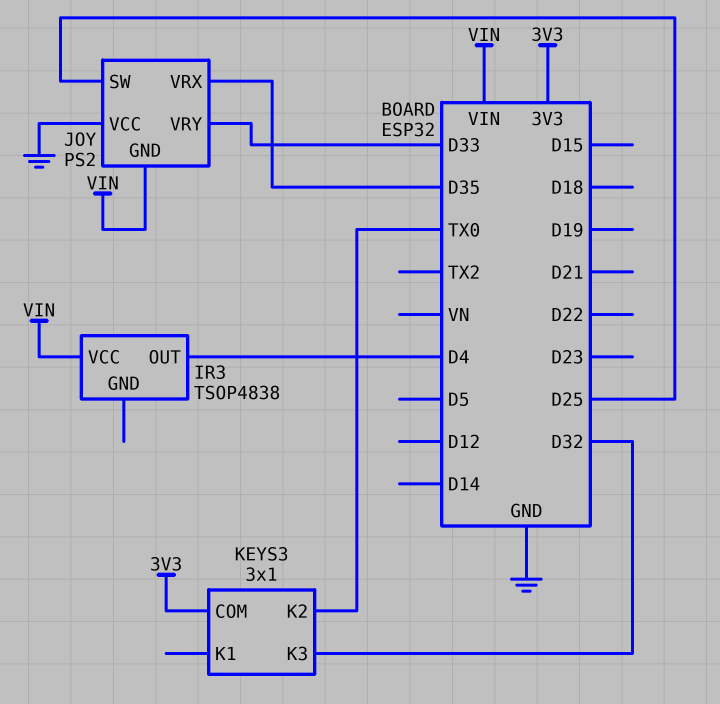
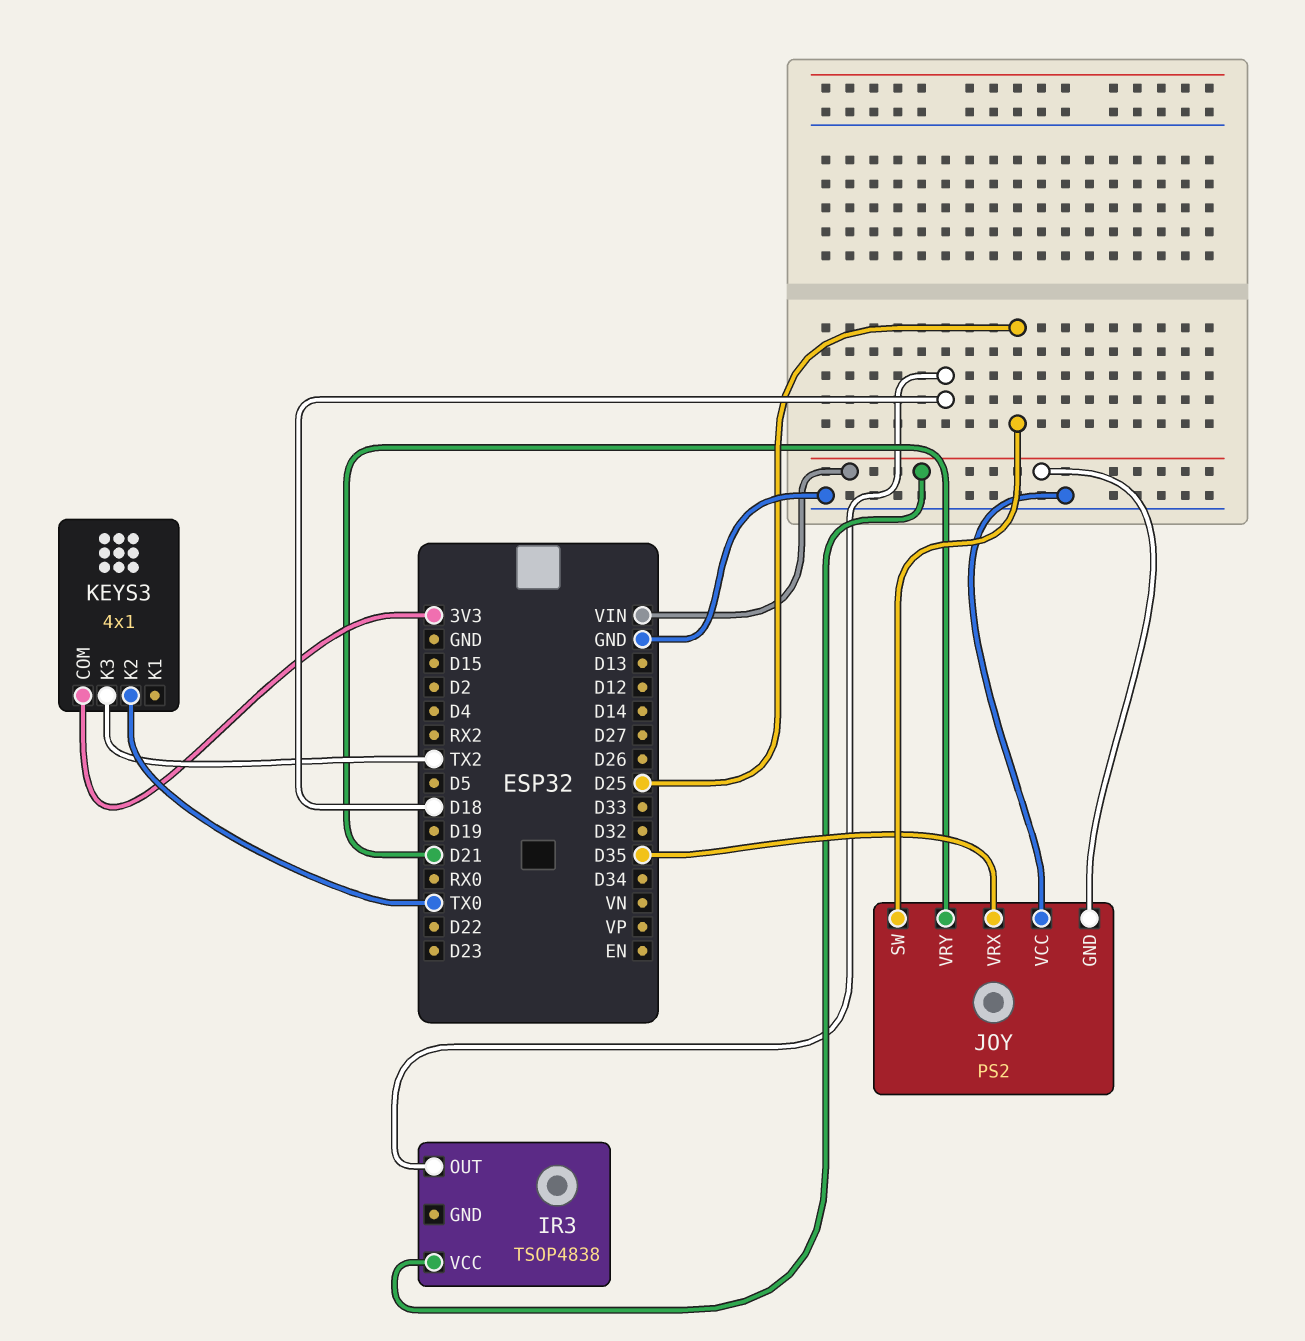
IR3 pin OUT: D4 -> D18
JOY pin VRY: D33 -> D21
KEYS3: 3x1 -> 4x1
KEYS3 pin K3: D32 -> TX2

